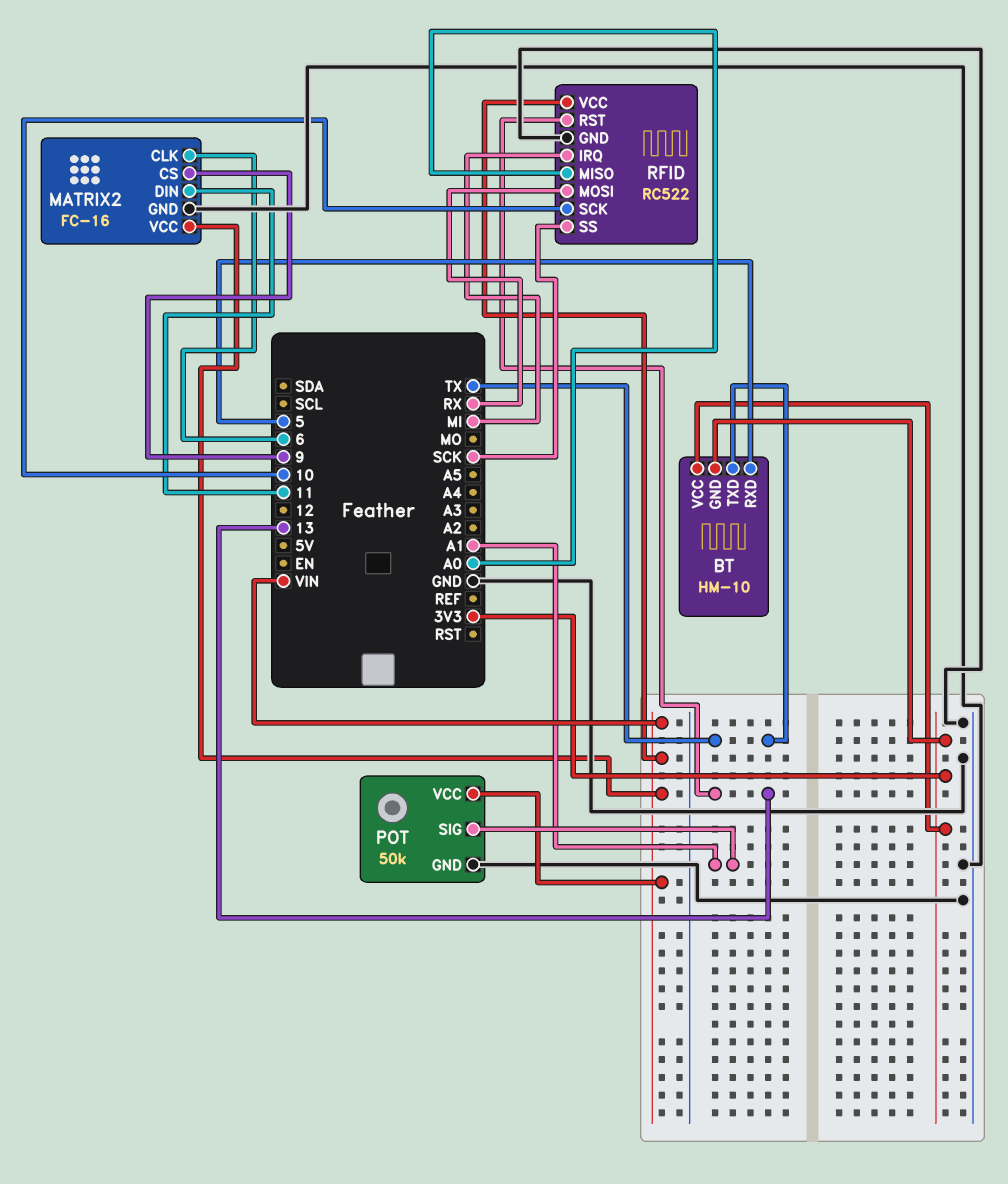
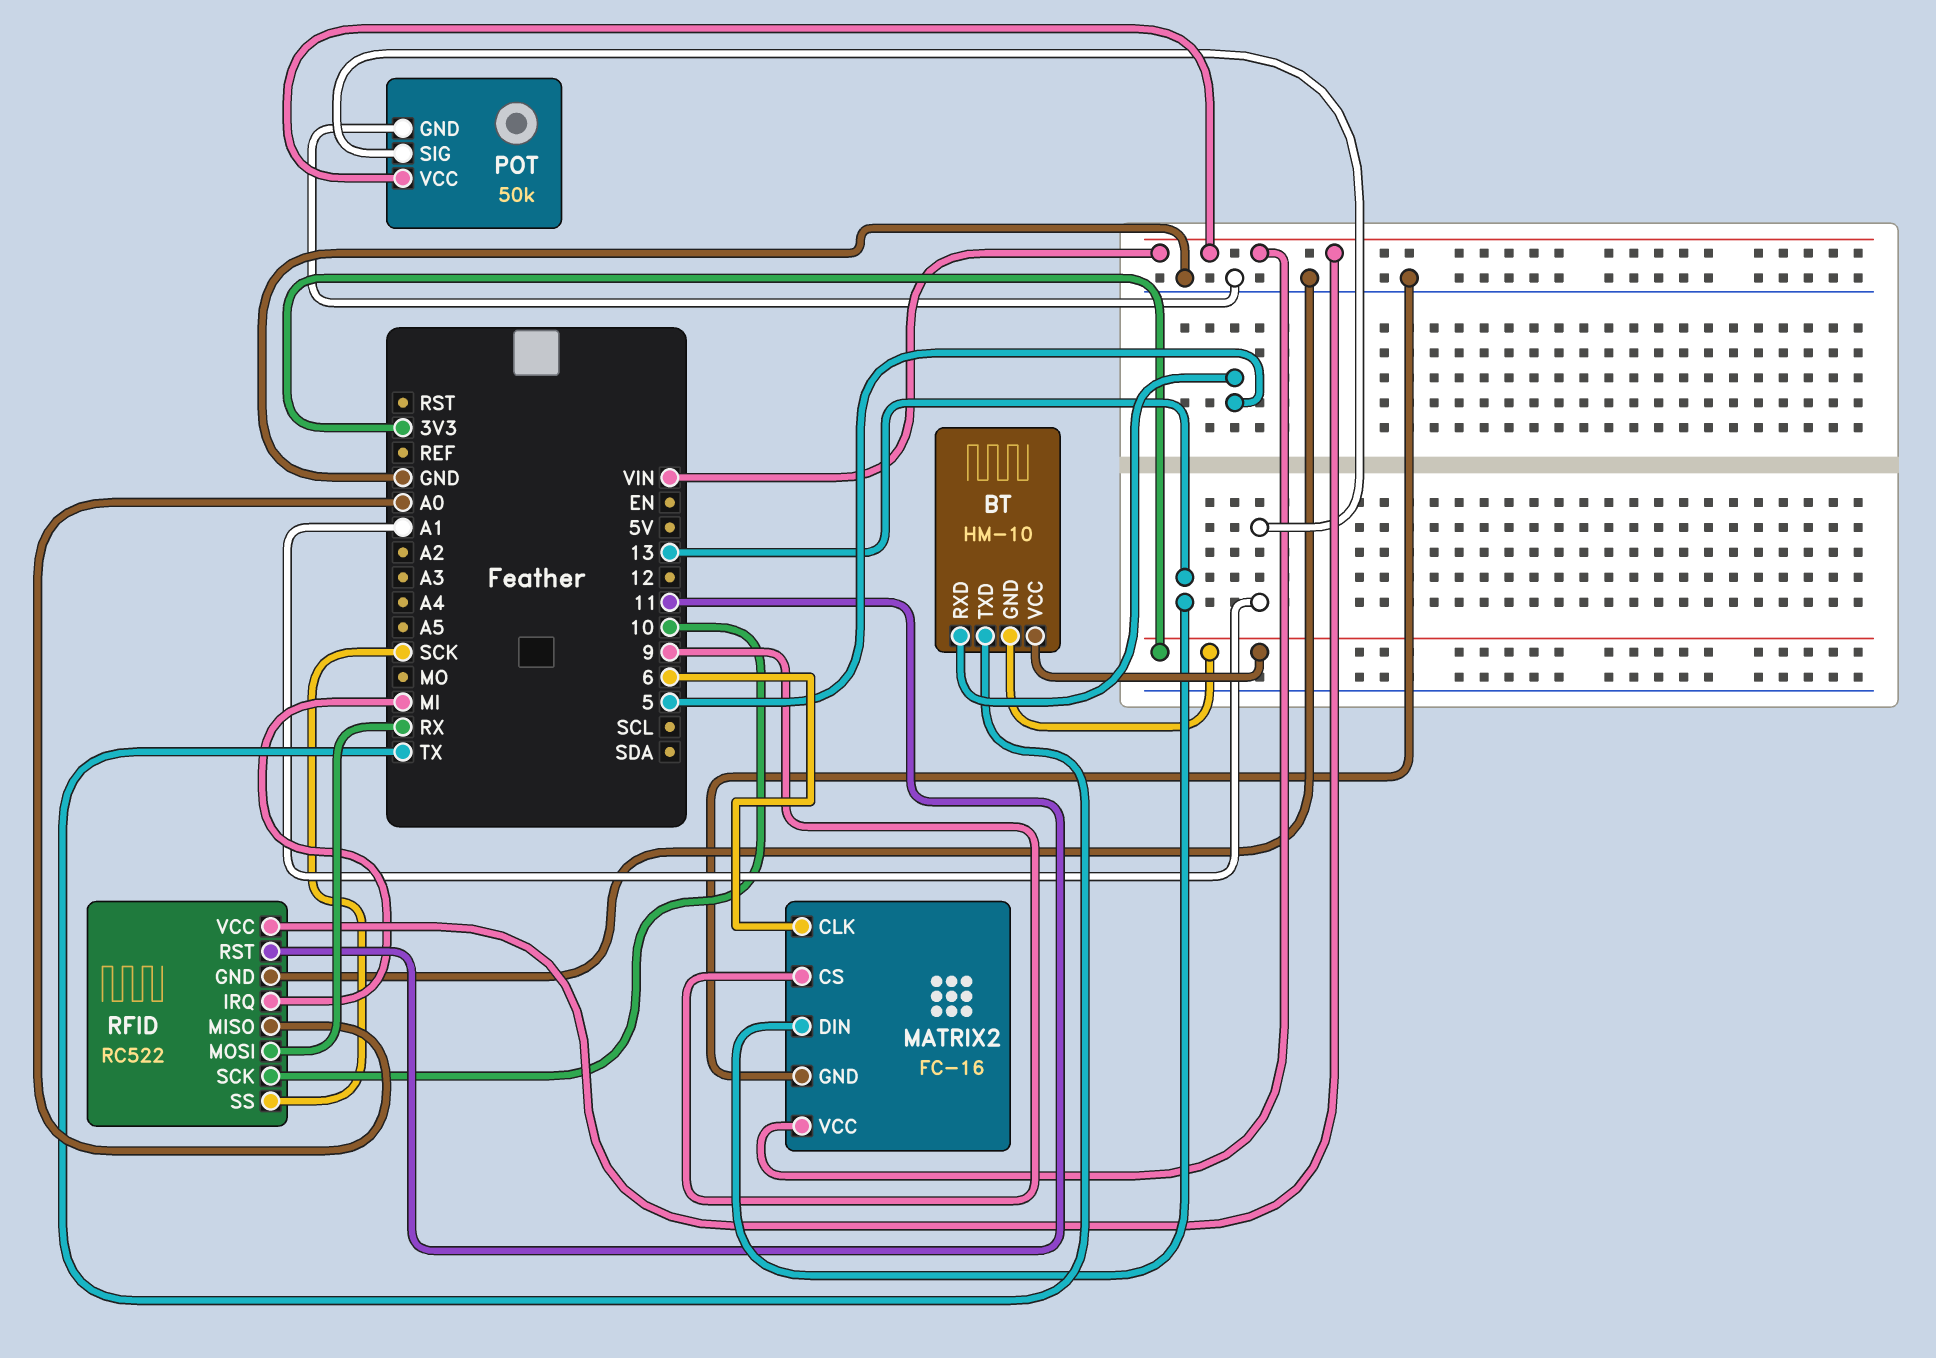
MATRIX2 pin DIN: 11 -> 13
RFID pin RST: 13 -> 11

